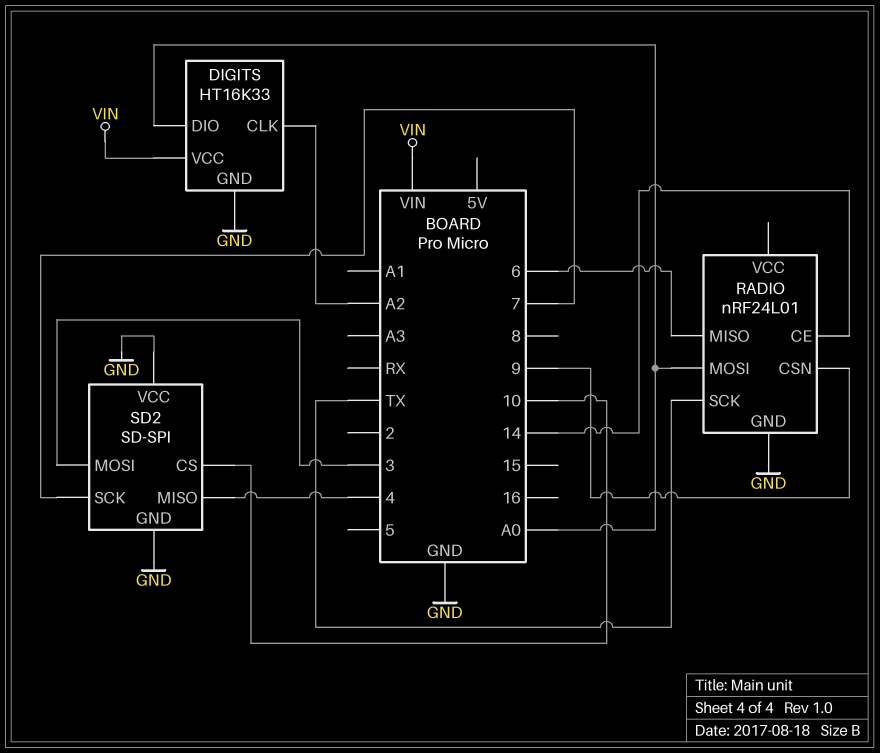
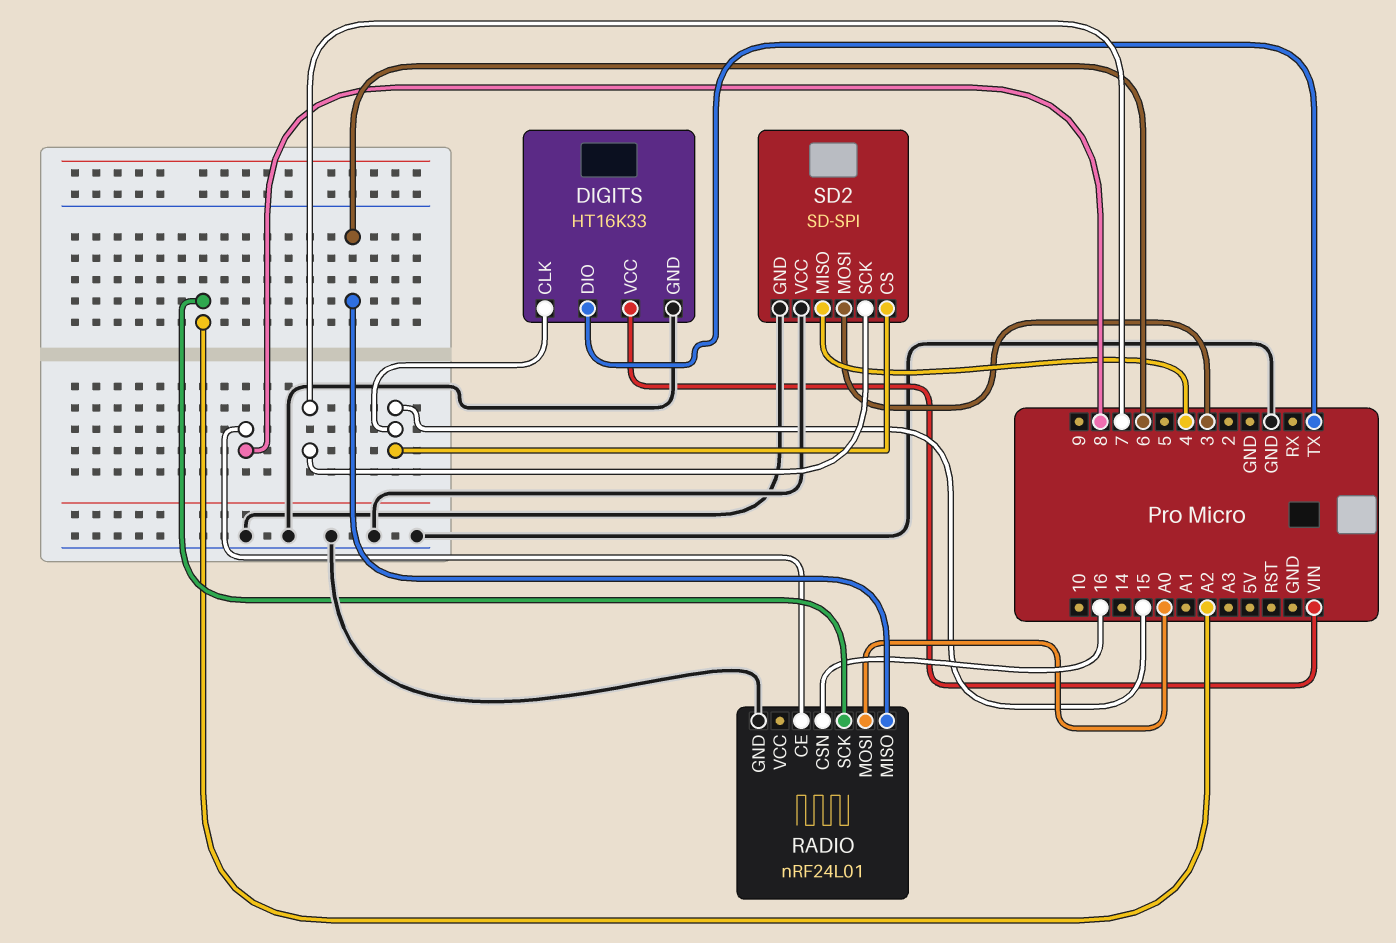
DIGITS pin CLK: A2 -> 15
DIGITS pin DIO: A0 -> TX
RADIO pin CE: 14 -> 8
RADIO pin CSN: 9 -> 16
RADIO pin SCK: TX -> A2
SD2 pin CS: 10 -> 15

